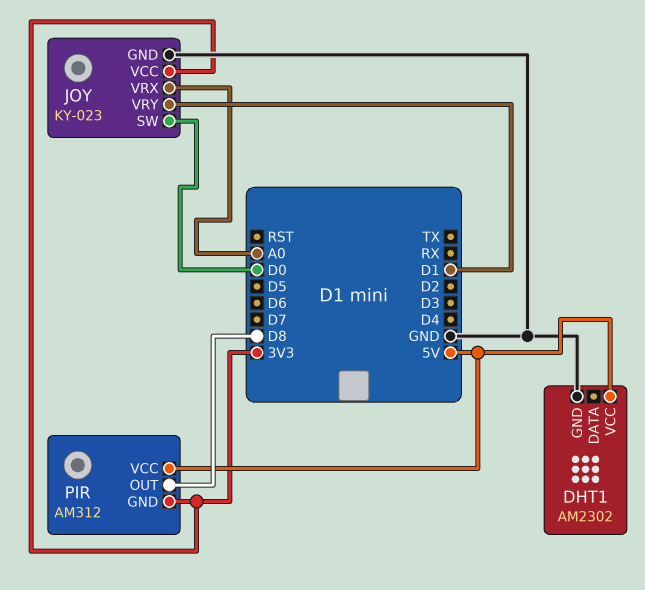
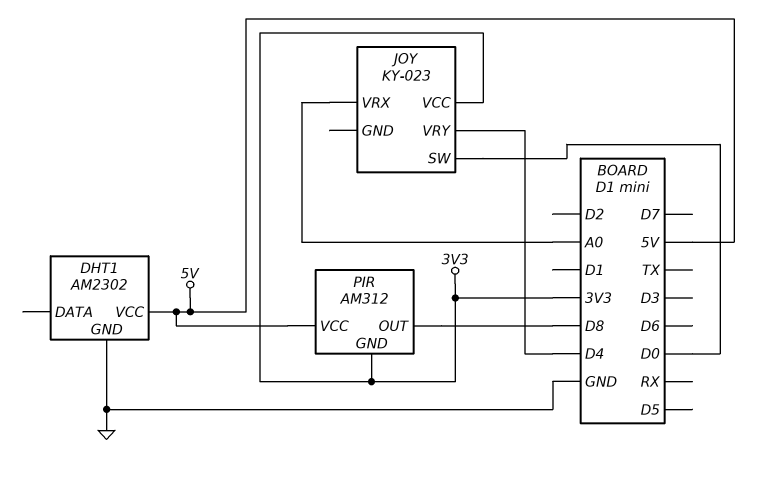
JOY pin GND: GND -> none
JOY pin VRY: D1 -> D4

